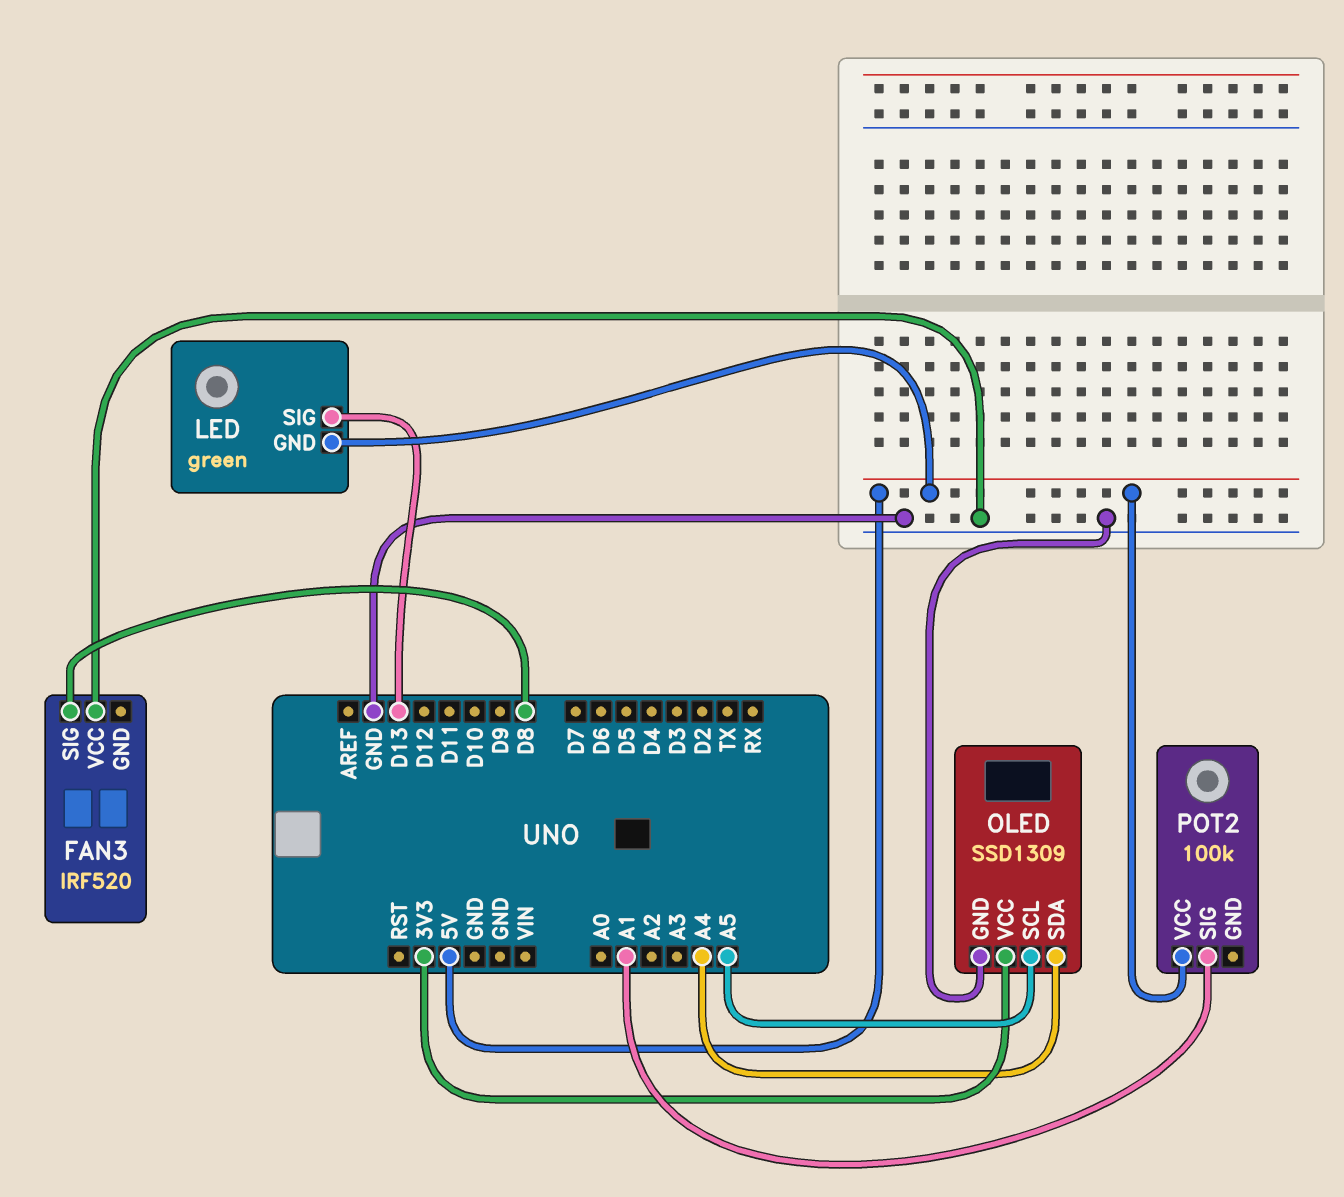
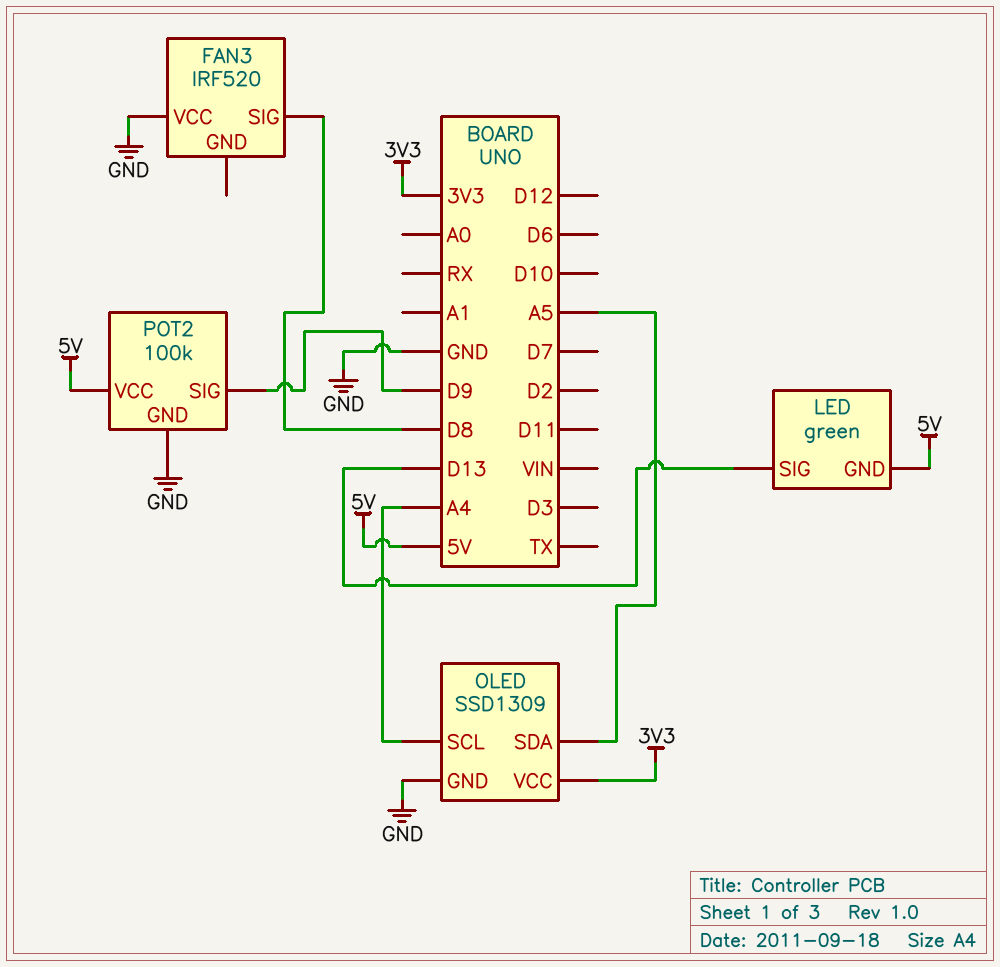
OLED pin SCL: A5 -> A4
OLED pin SDA: A4 -> A5
POT2 pin GND: none -> GND
POT2 pin SIG: A1 -> D9

